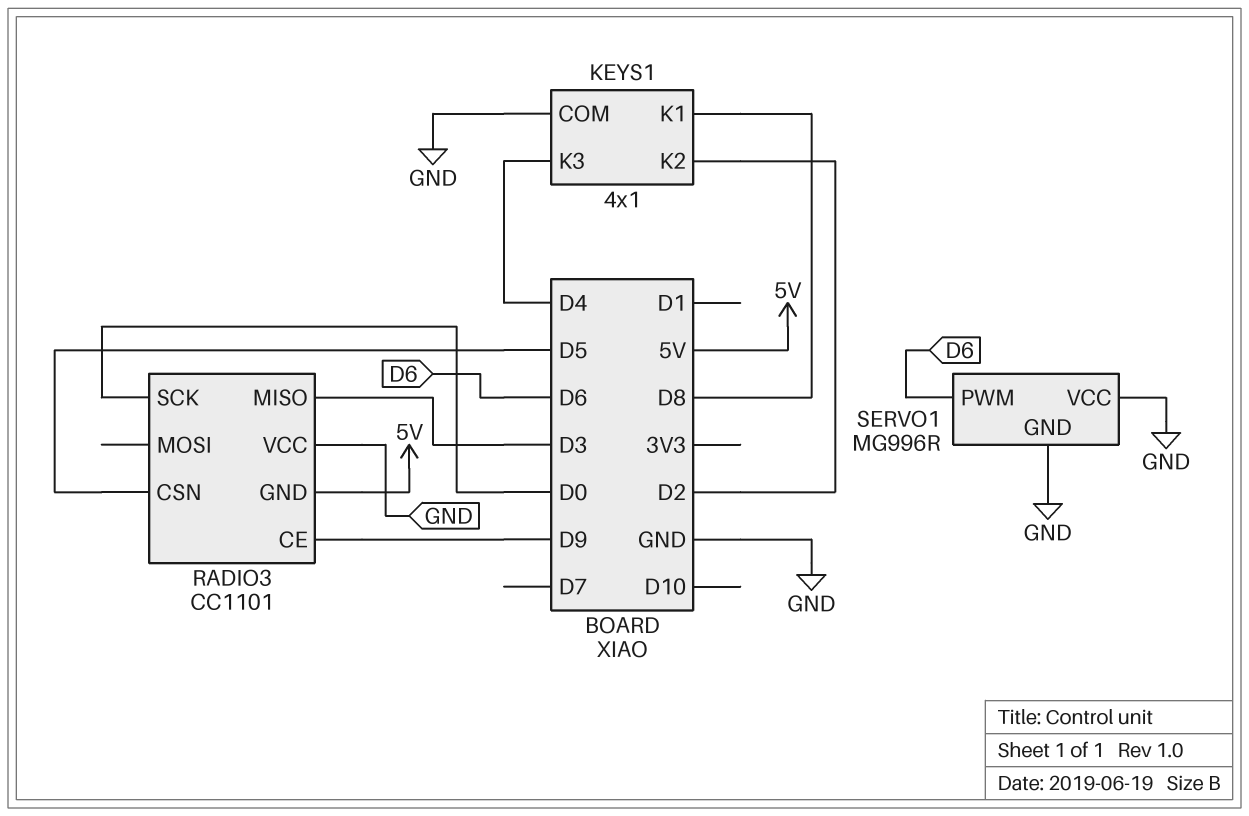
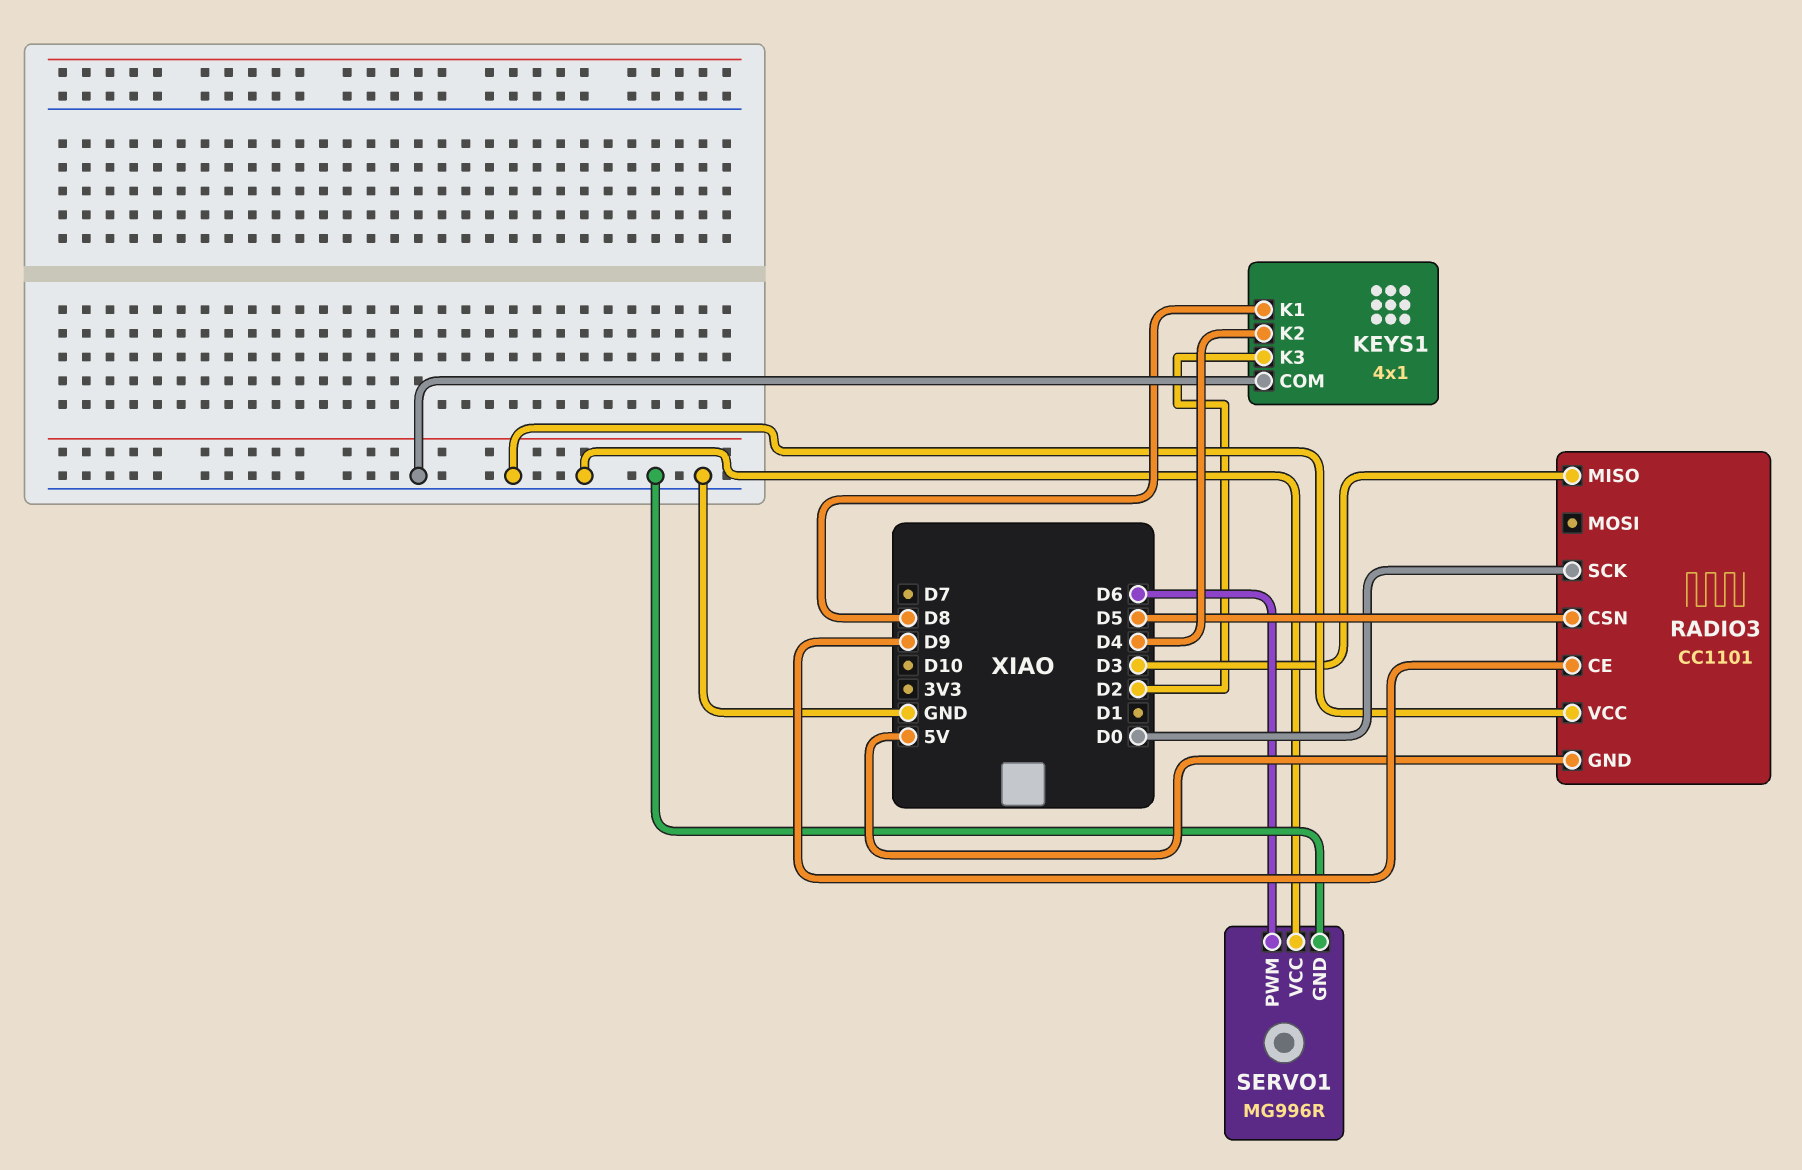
KEYS1 pin K2: D2 -> D4
KEYS1 pin K3: D4 -> D2

